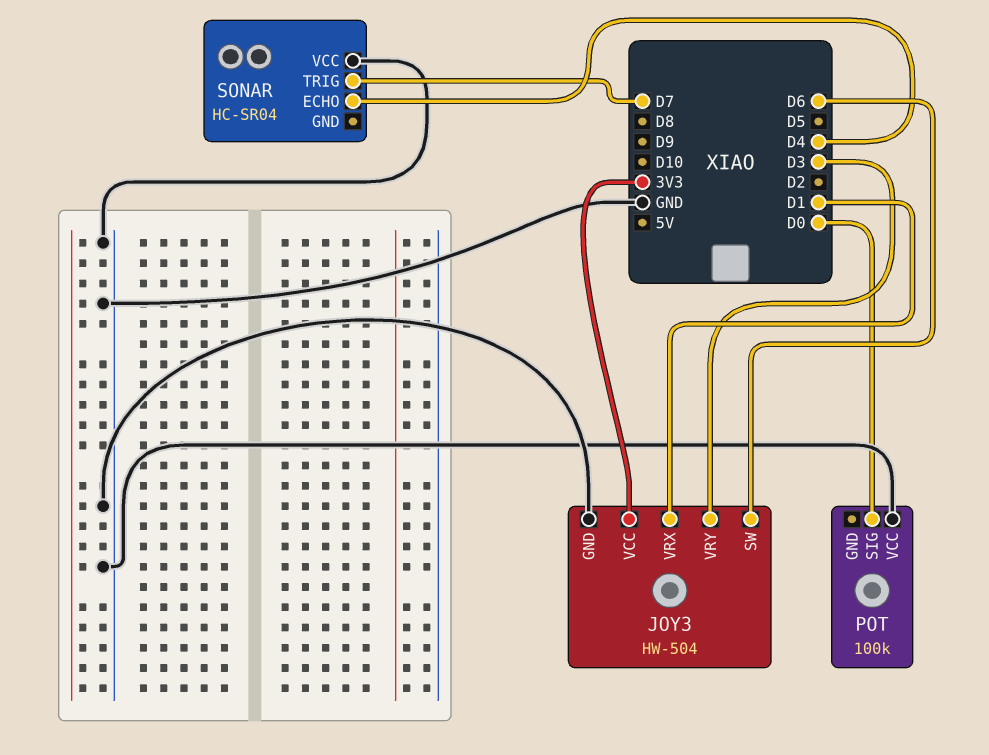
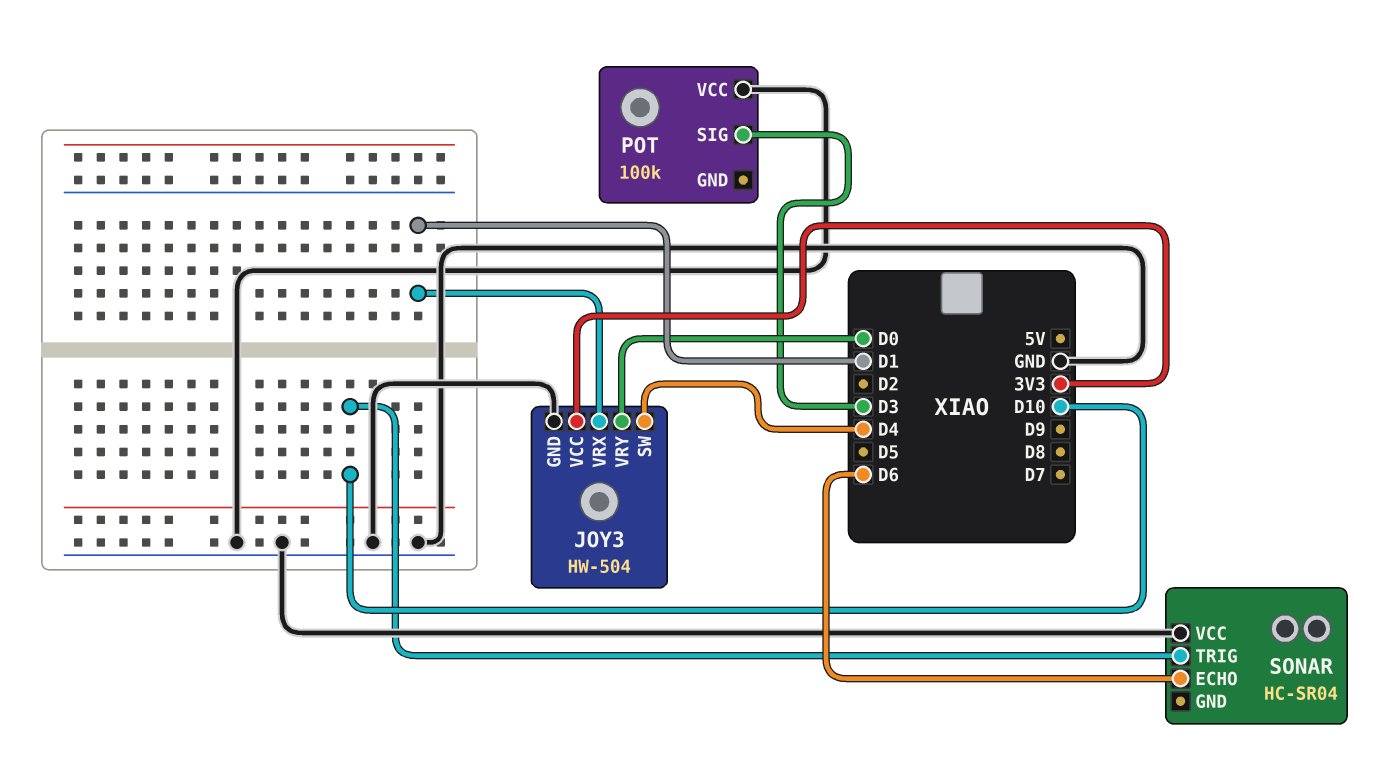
JOY3 pin SW: D6 -> D4
JOY3 pin VRY: D3 -> D0
POT pin SIG: D0 -> D3
SONAR pin ECHO: D4 -> D6
SONAR pin TRIG: D7 -> D10

